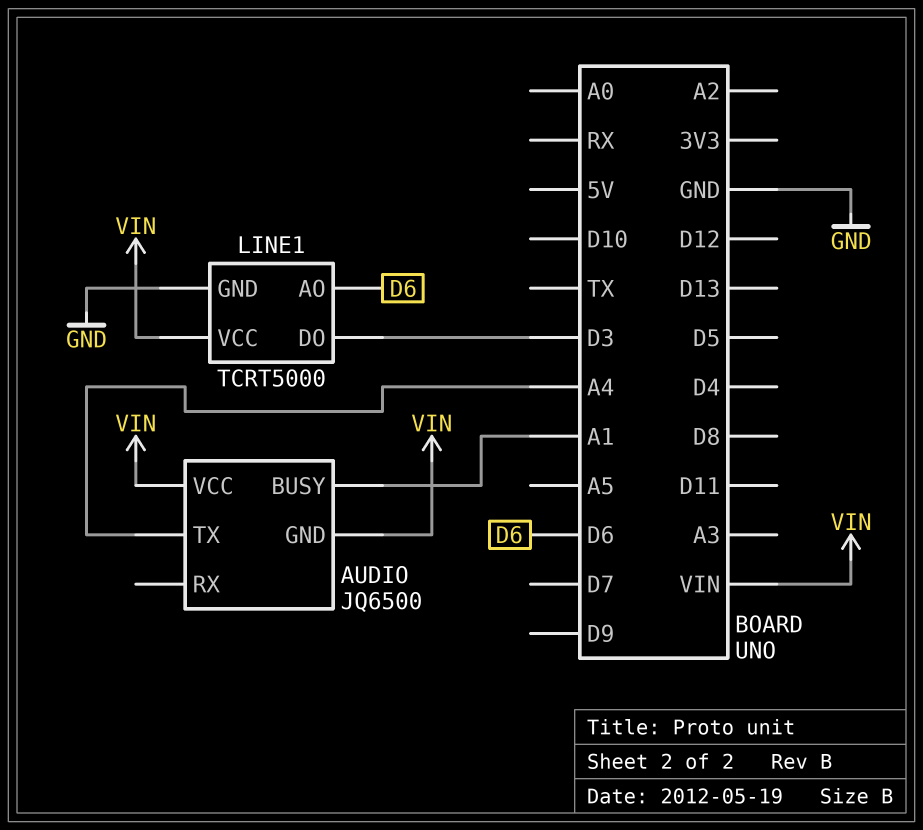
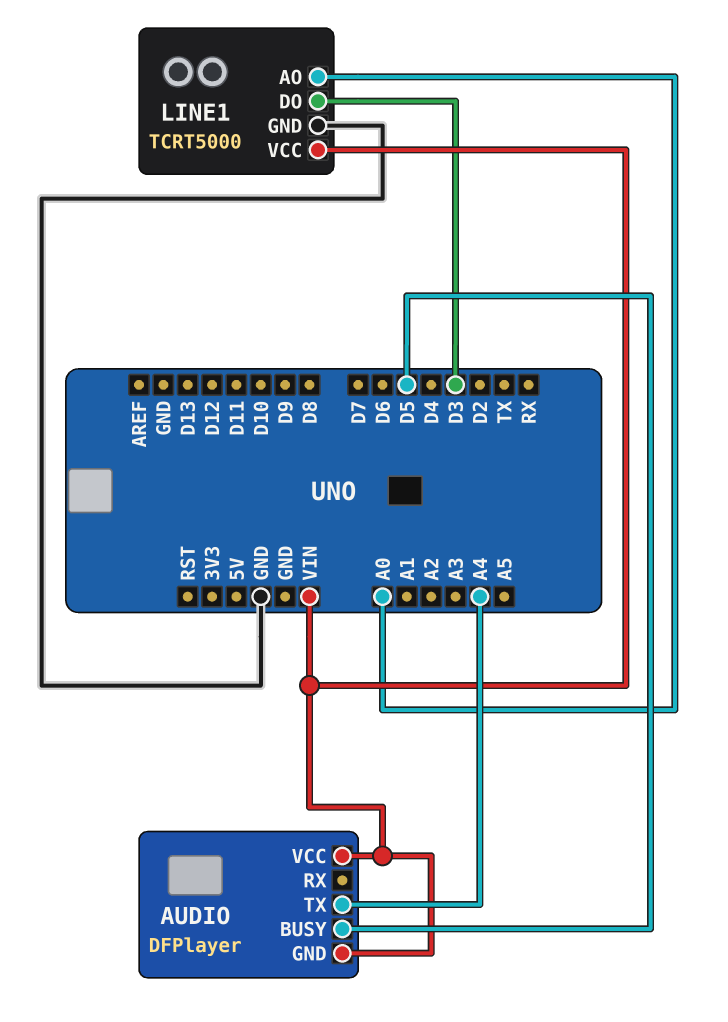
AUDIO: JQ6500 -> DFPlayer
AUDIO pin BUSY: A1 -> D5
LINE1 pin AO: D6 -> A0

